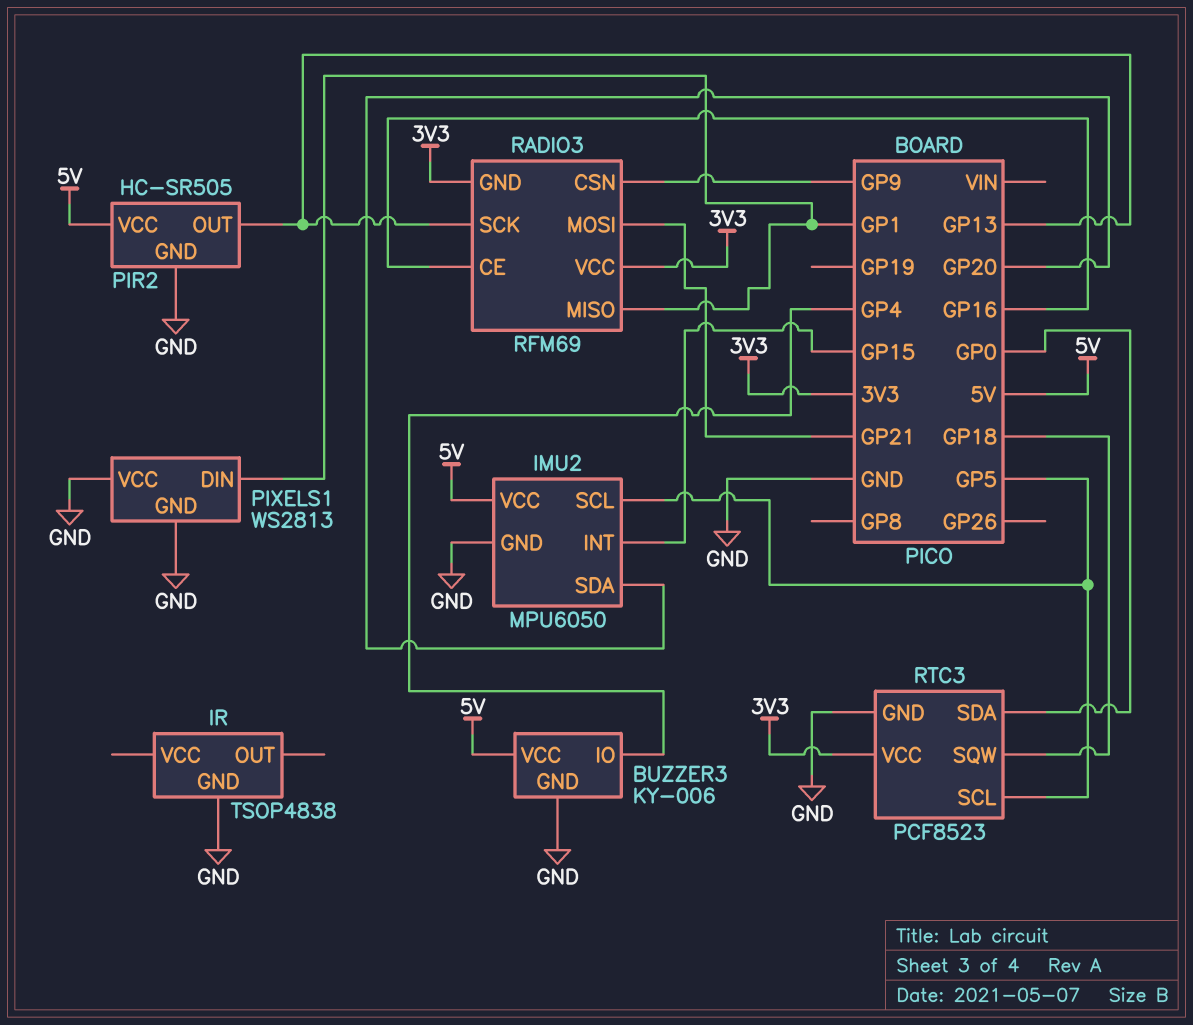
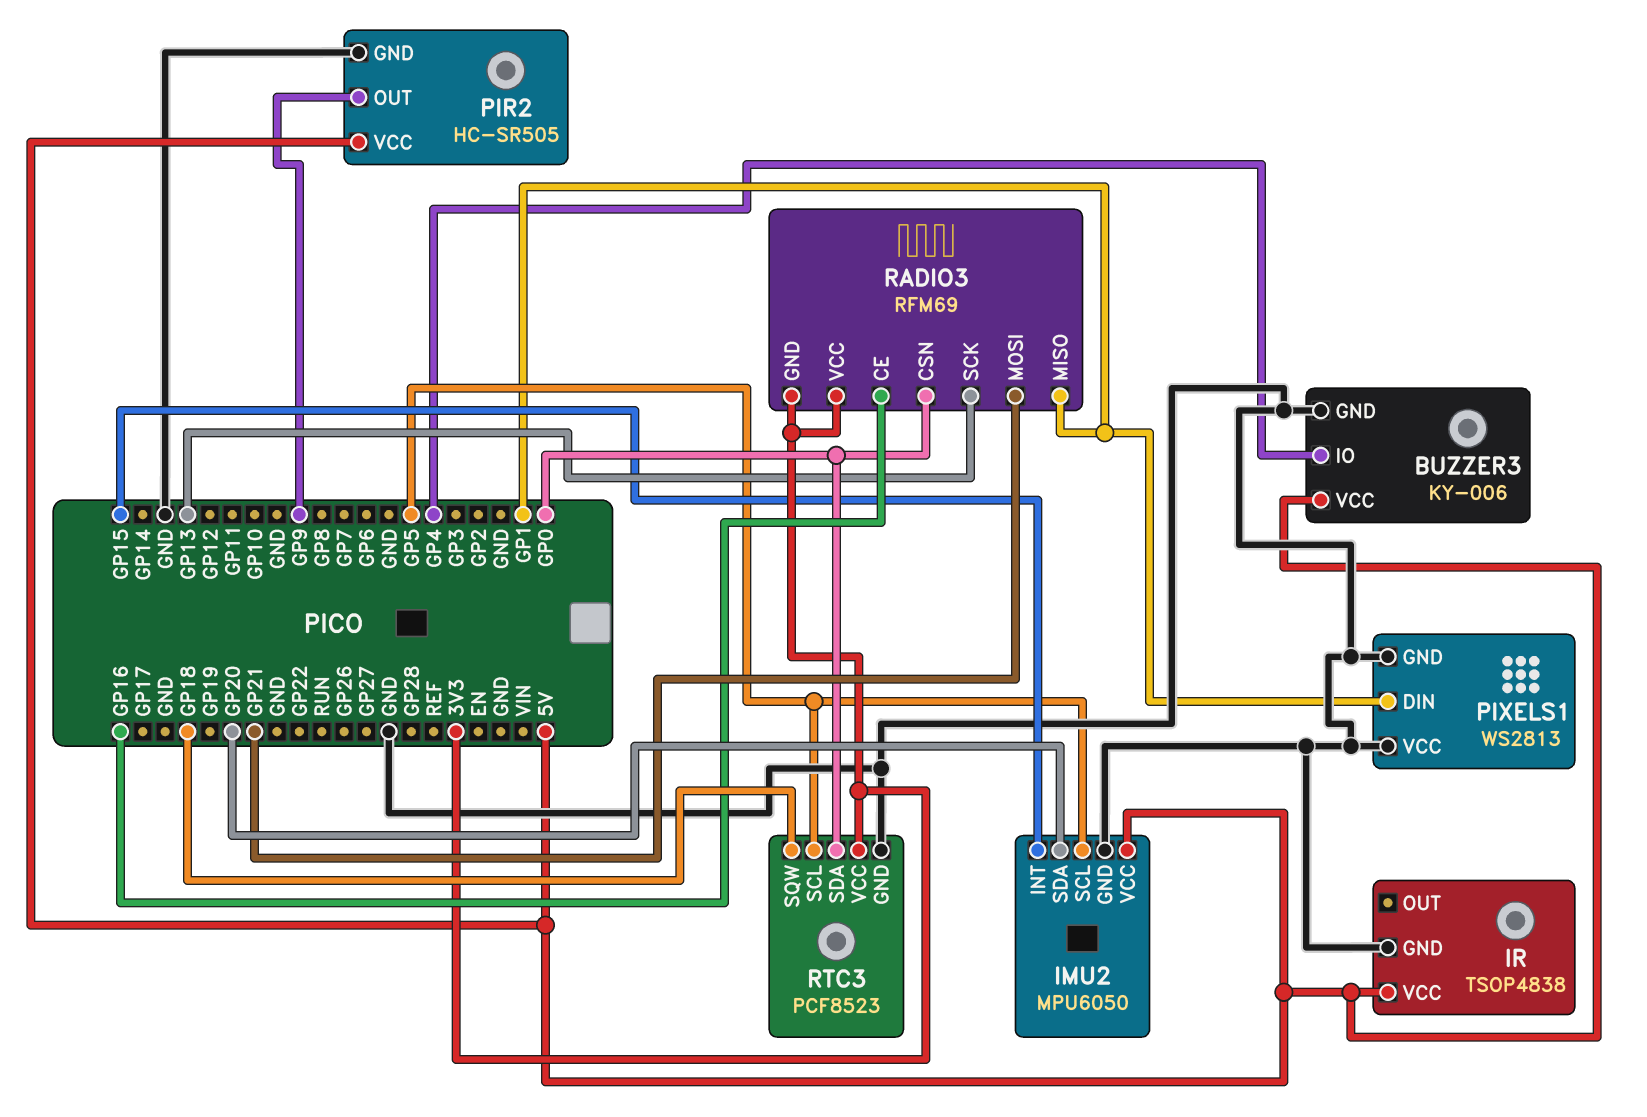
IR pin VCC: none -> 5V
PIR2 pin OUT: GP13 -> GP9
RADIO3 pin CSN: GP9 -> GP0

